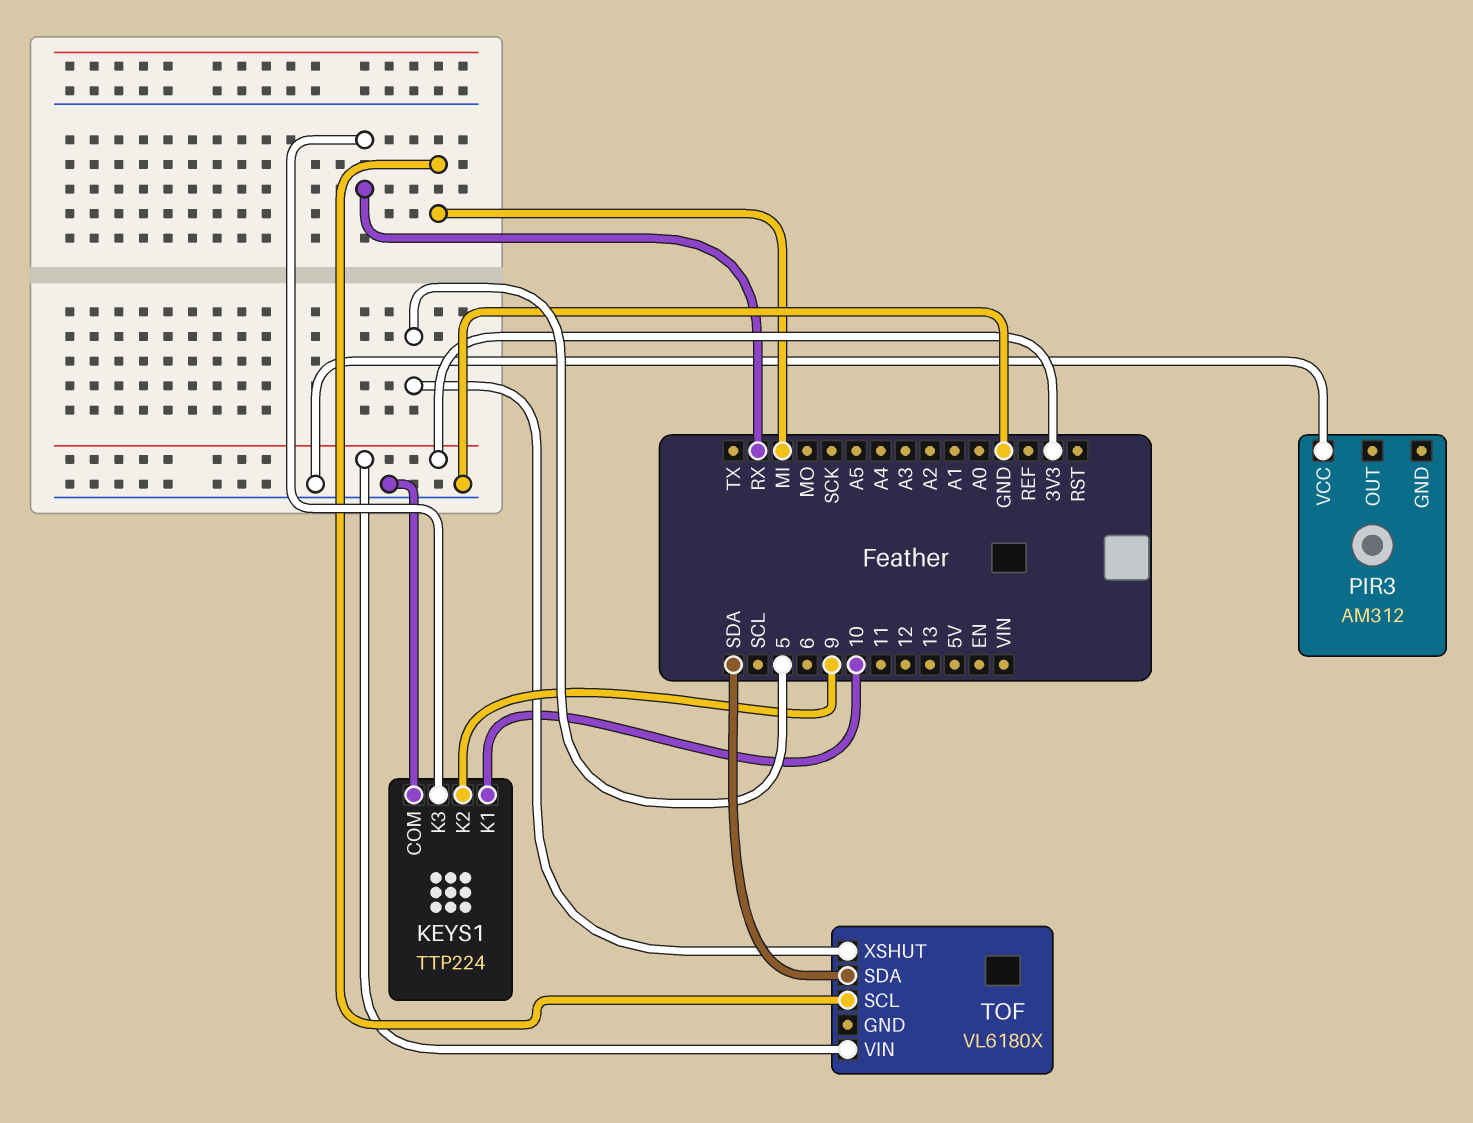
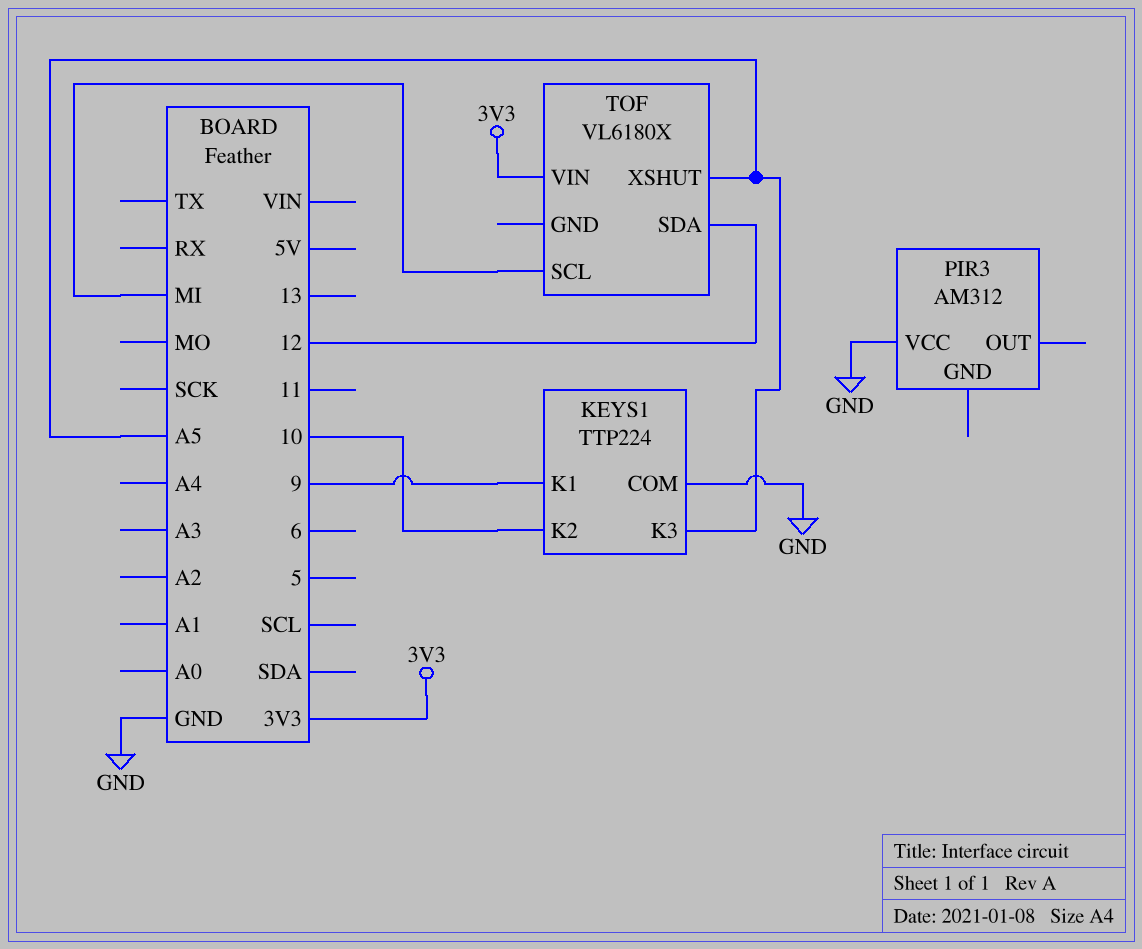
KEYS1 pin K1: 10 -> 9
KEYS1 pin K2: 9 -> 10
KEYS1 pin K3: RX -> A5
TOF pin SDA: SDA -> 12
TOF pin XSHUT: 5 -> A5

